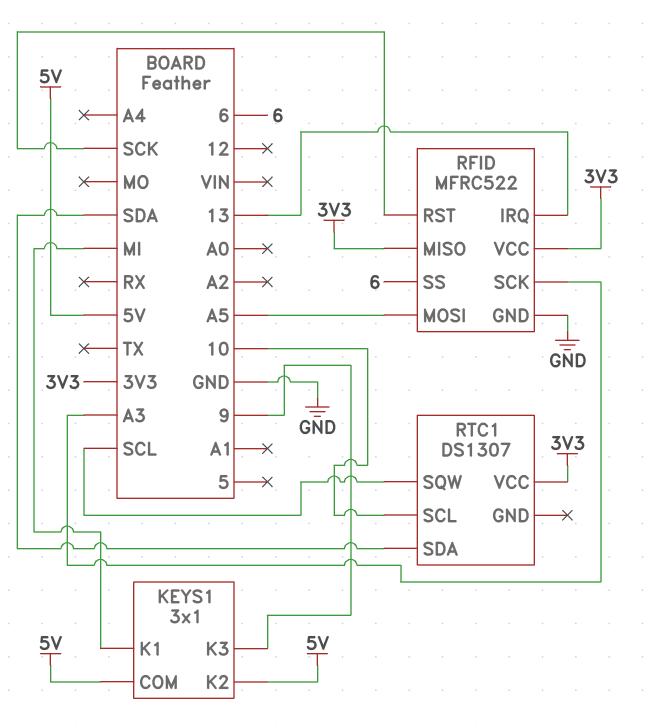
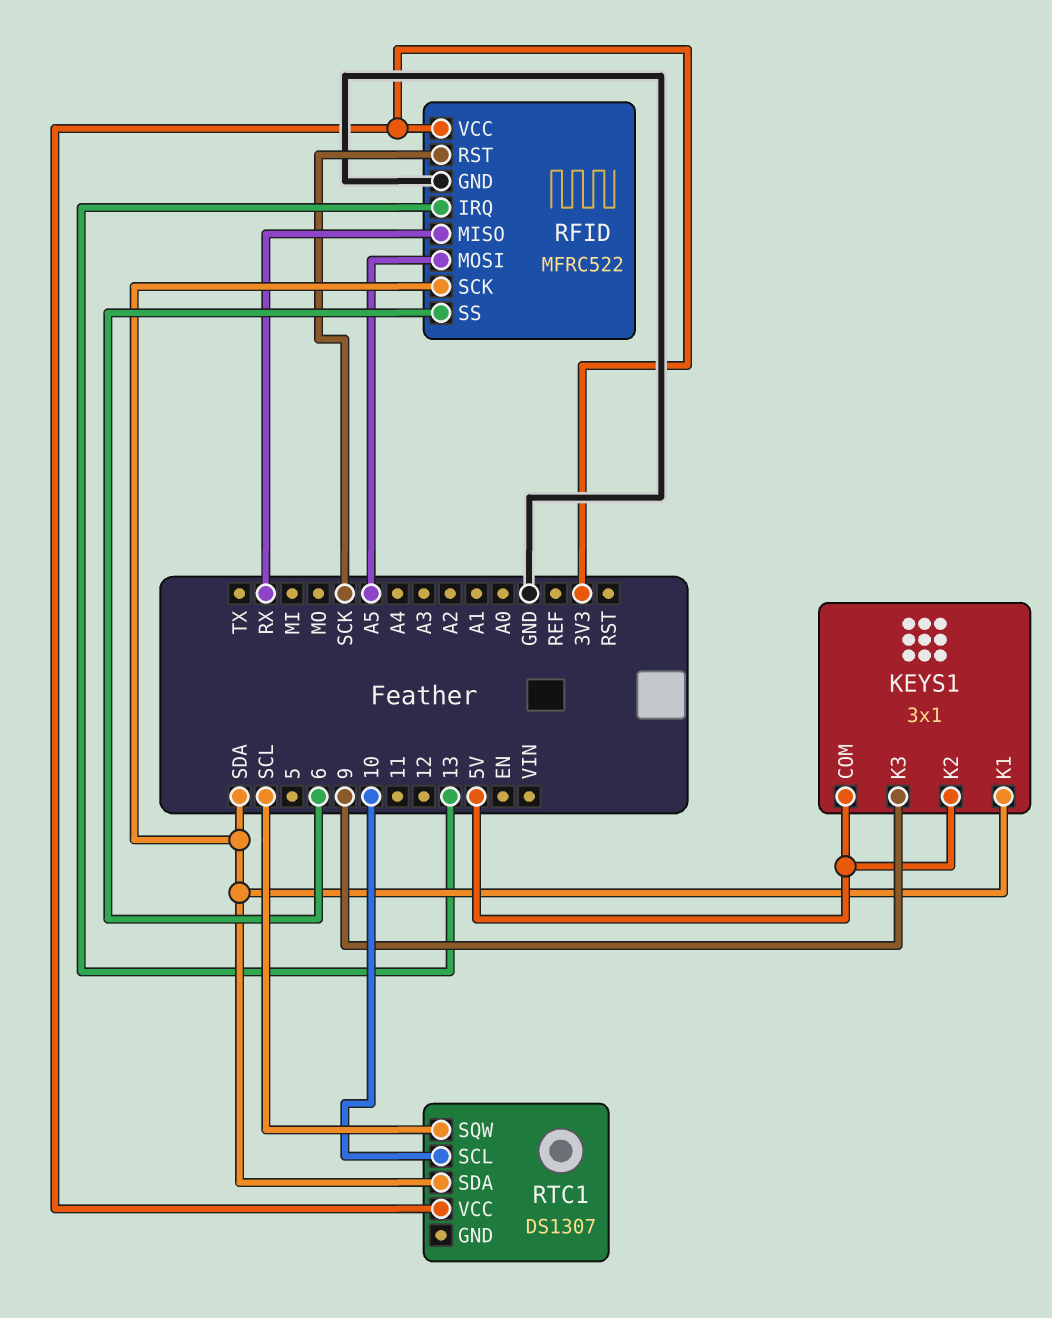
KEYS1 pin K1: MI -> SDA
RFID pin MISO: 3V3 -> RX
RFID pin SCK: A3 -> SDA

